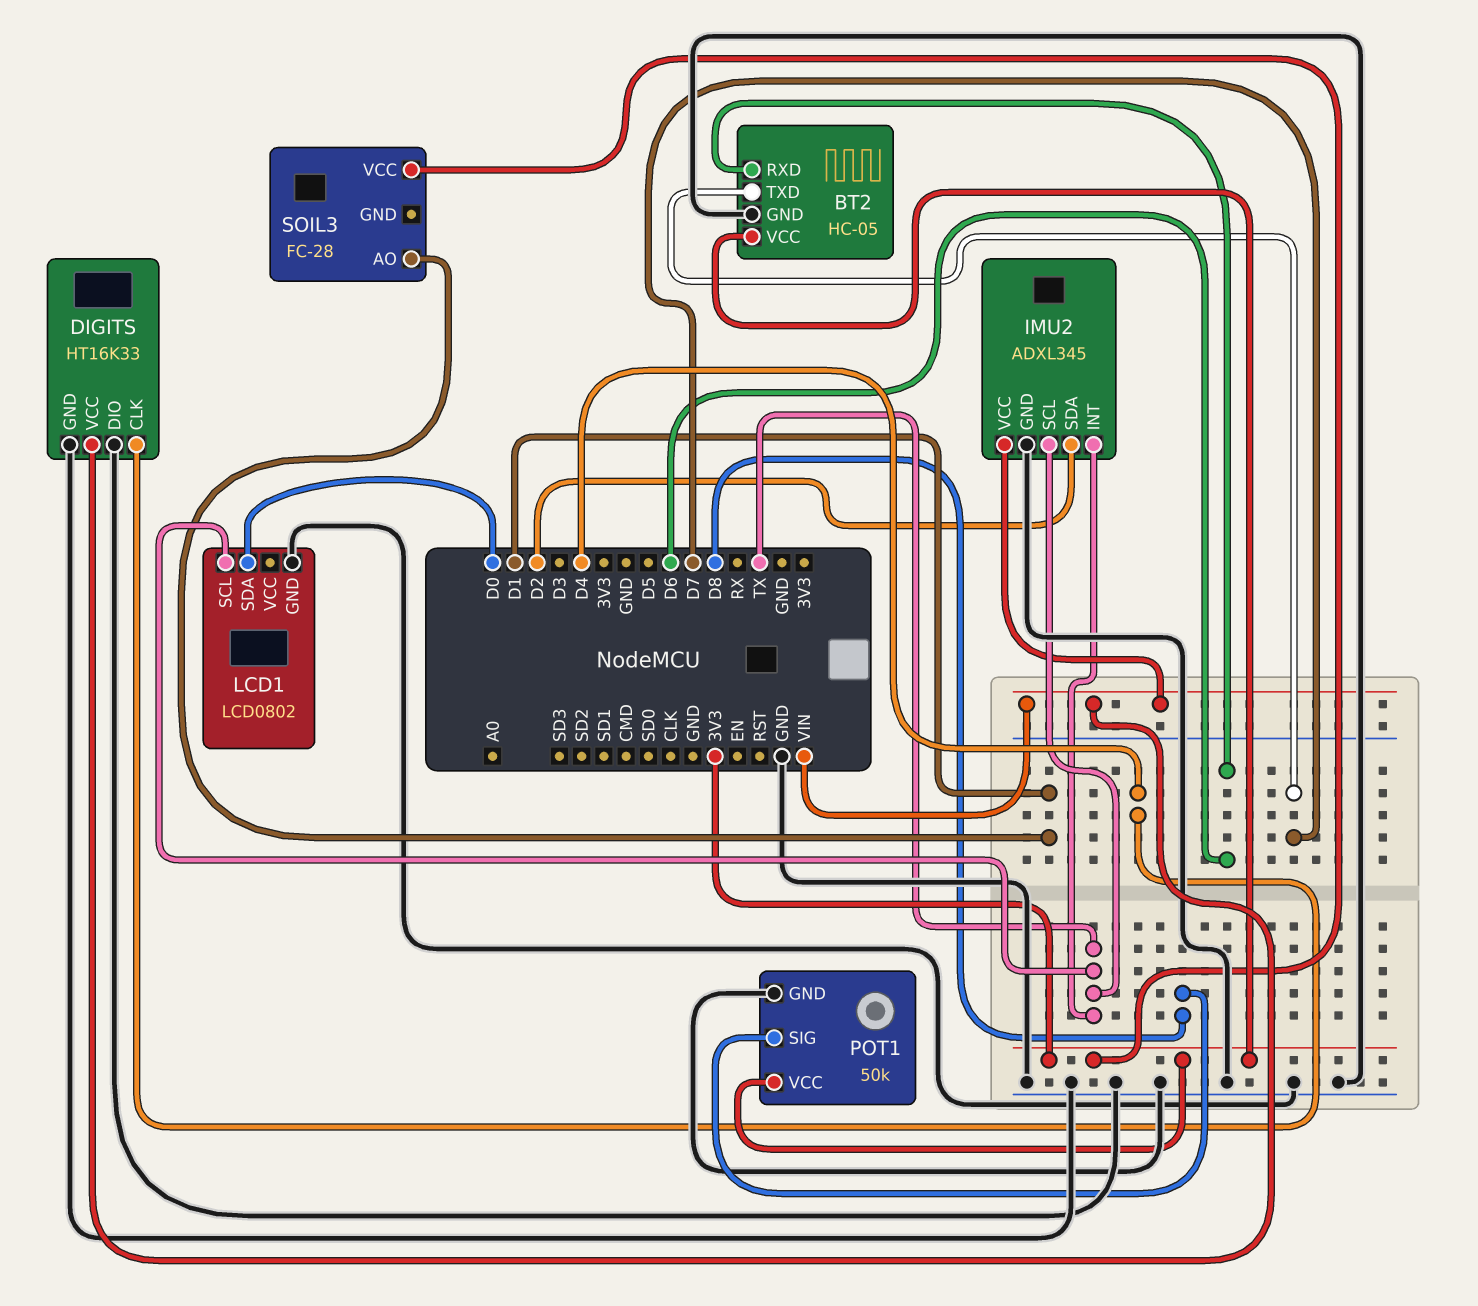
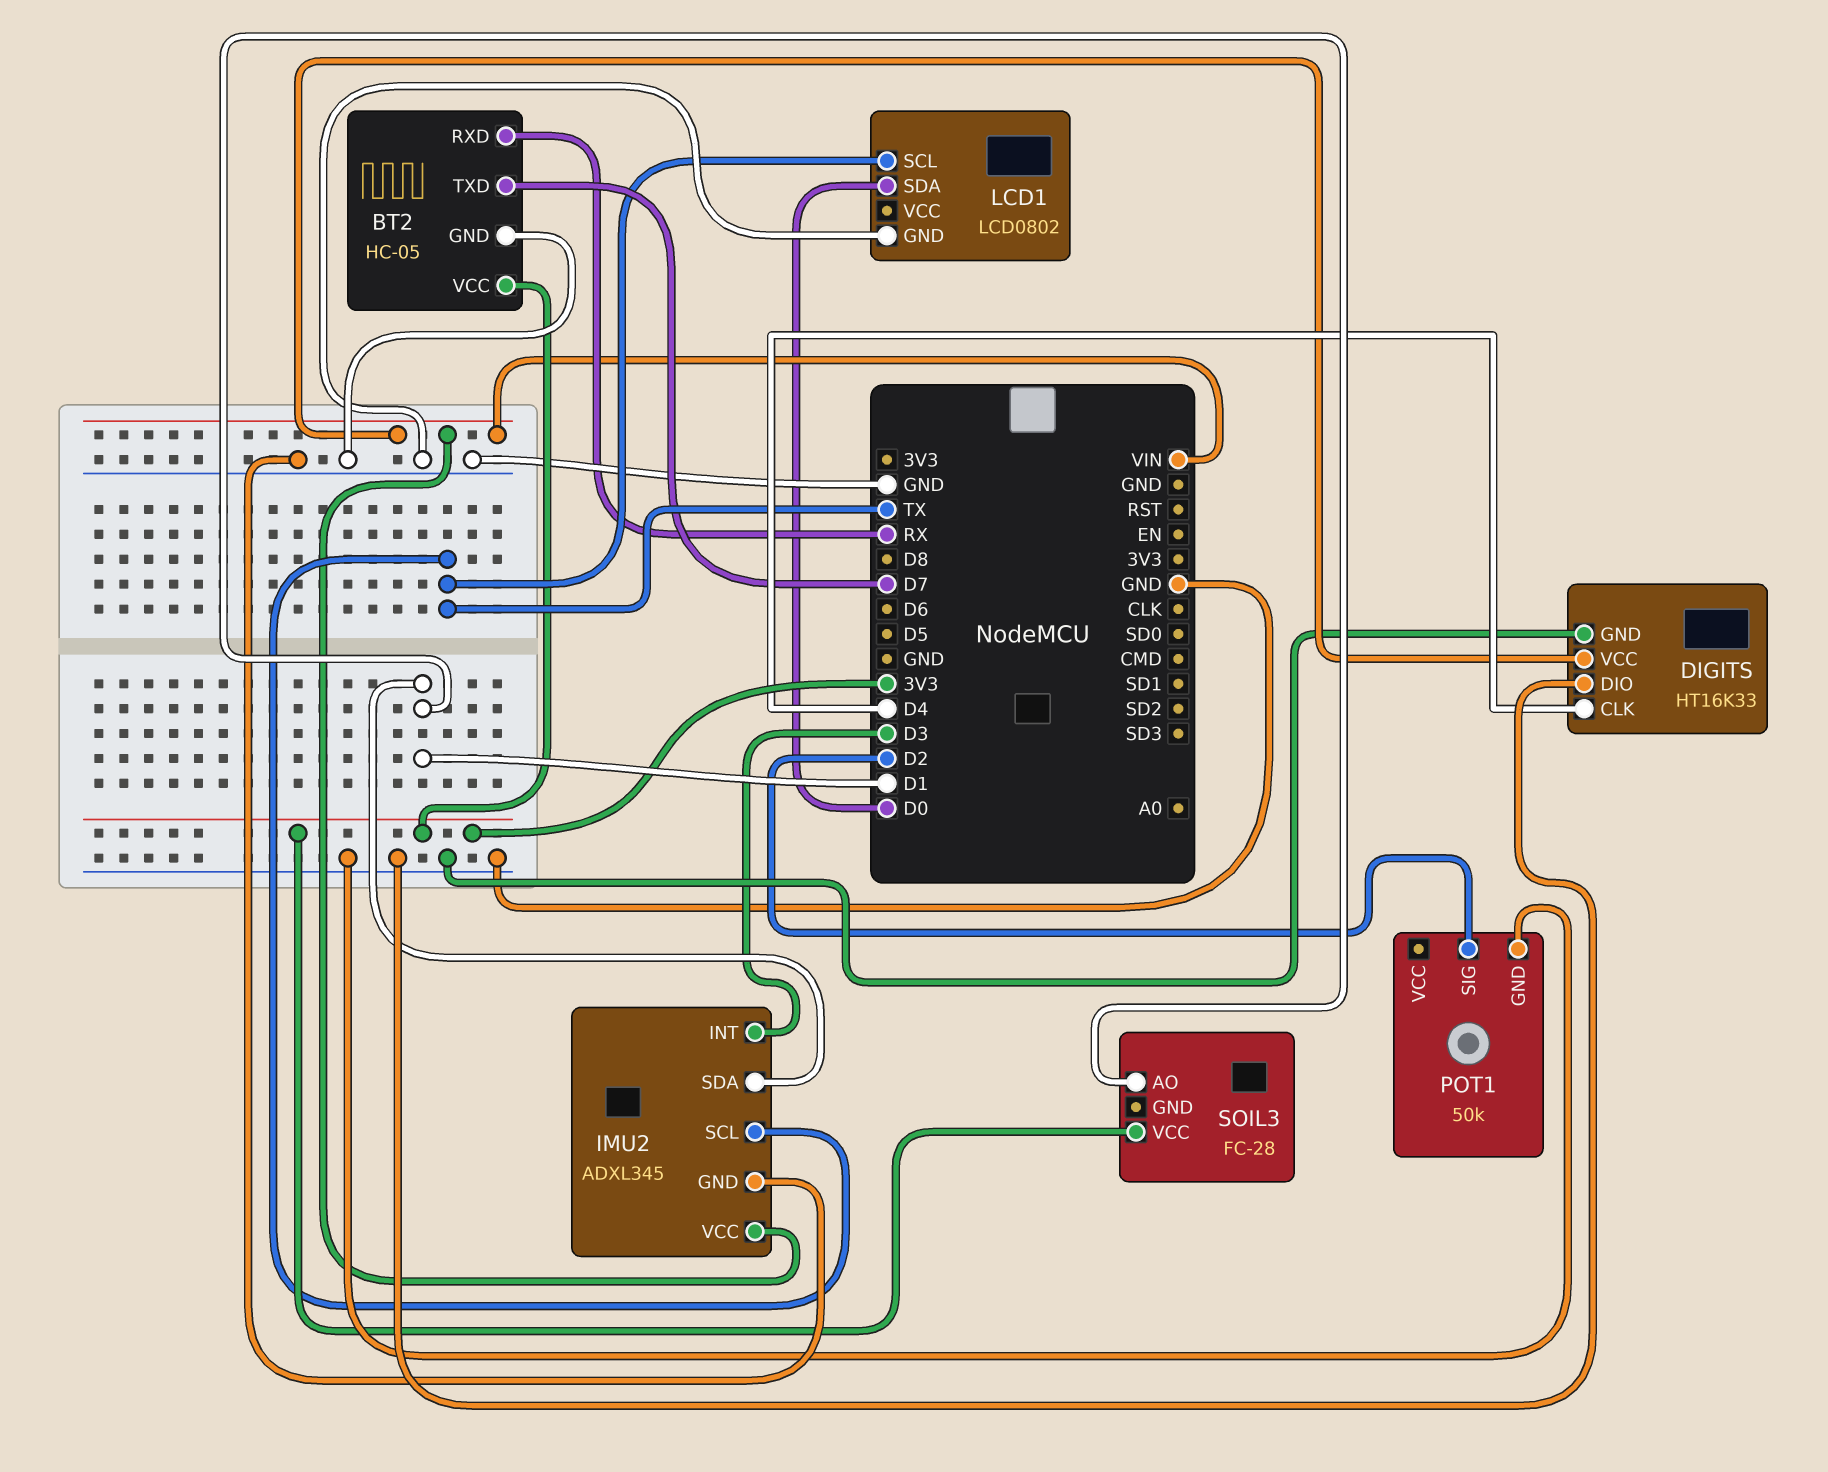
BT2 pin RXD: D6 -> RX
IMU2 pin INT: TX -> D3
IMU2 pin SDA: D2 -> D1
POT1 pin SIG: D8 -> D2
POT1 pin VCC: 3V3 -> none

